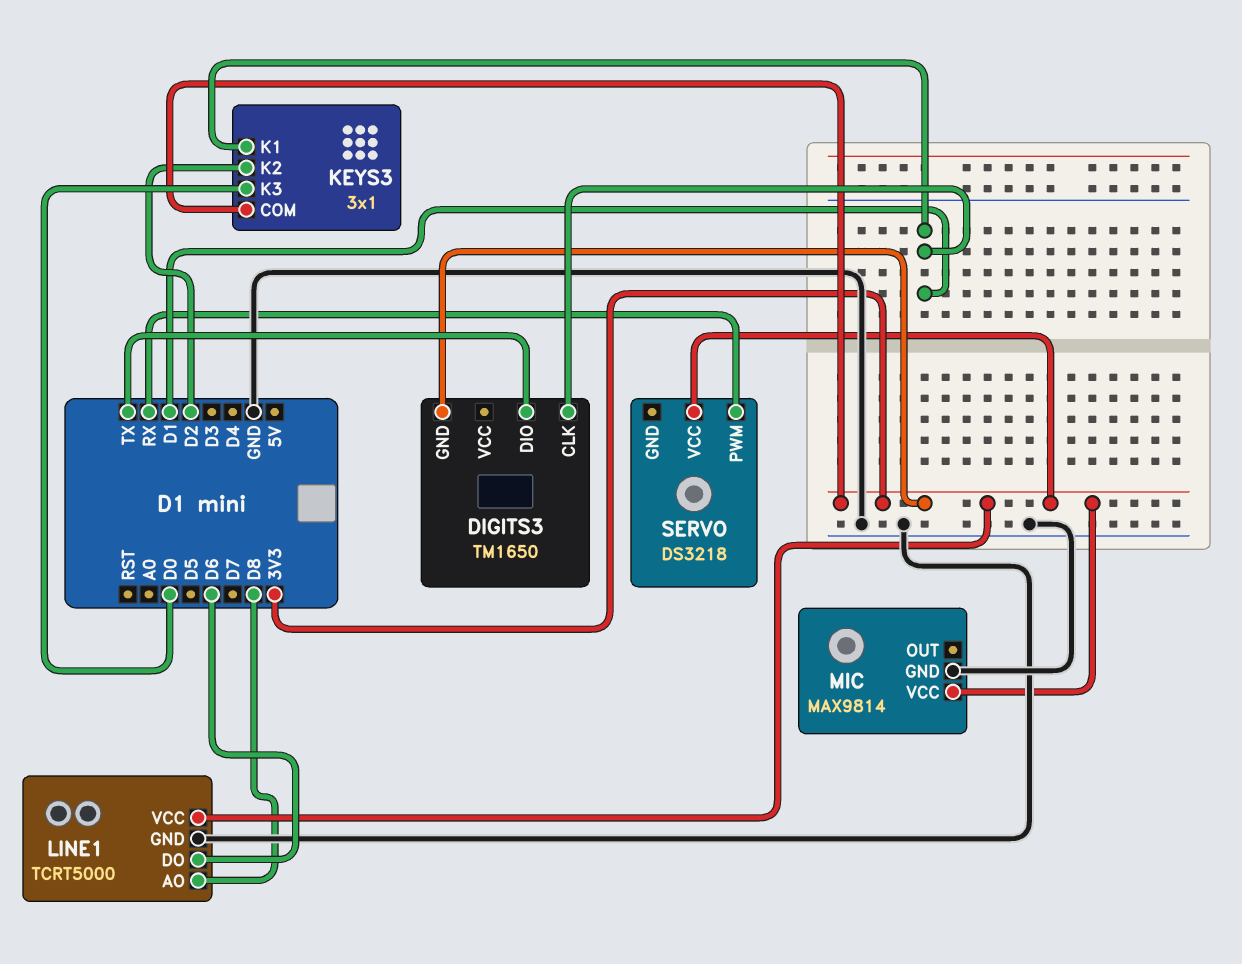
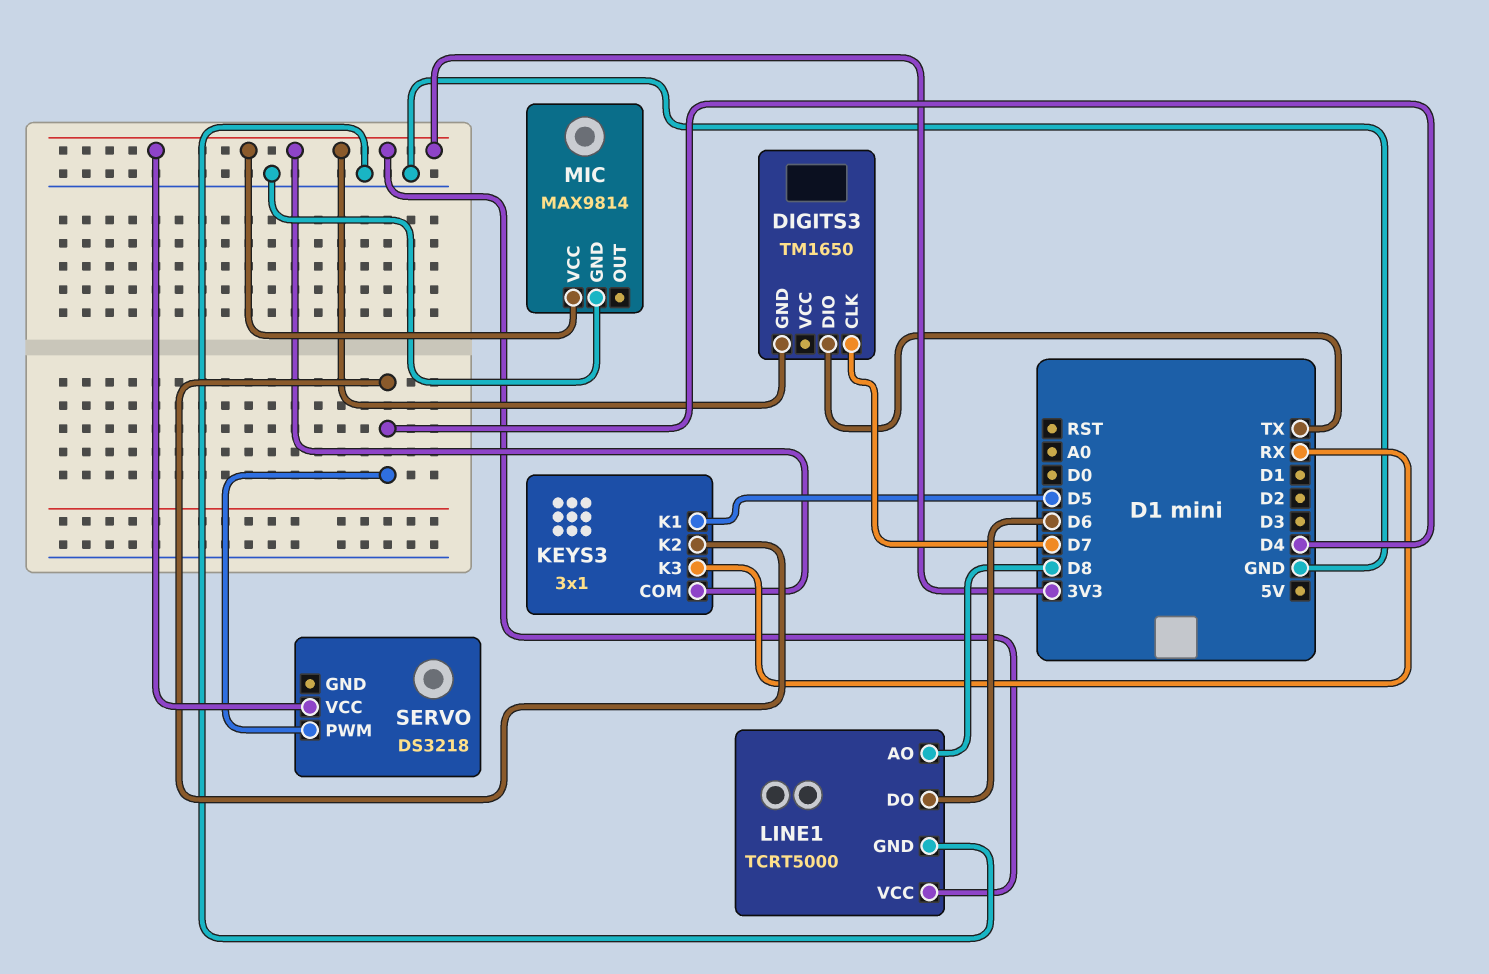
DIGITS3 pin CLK: D1 -> D7
KEYS3 pin K1: D1 -> D5
KEYS3 pin K2: D2 -> D4
KEYS3 pin K3: D0 -> RX
SERVO pin PWM: RX -> D4

